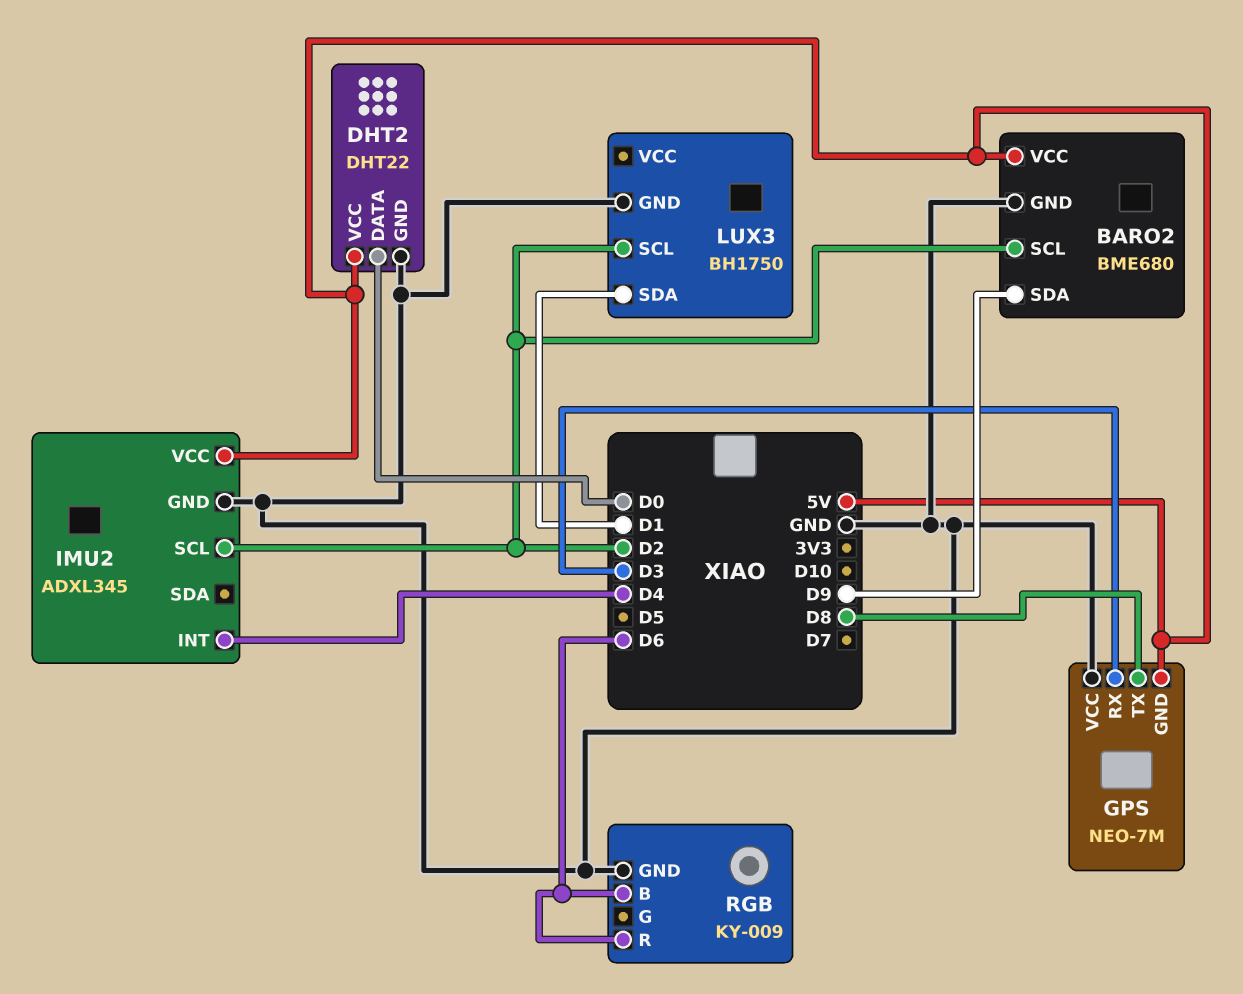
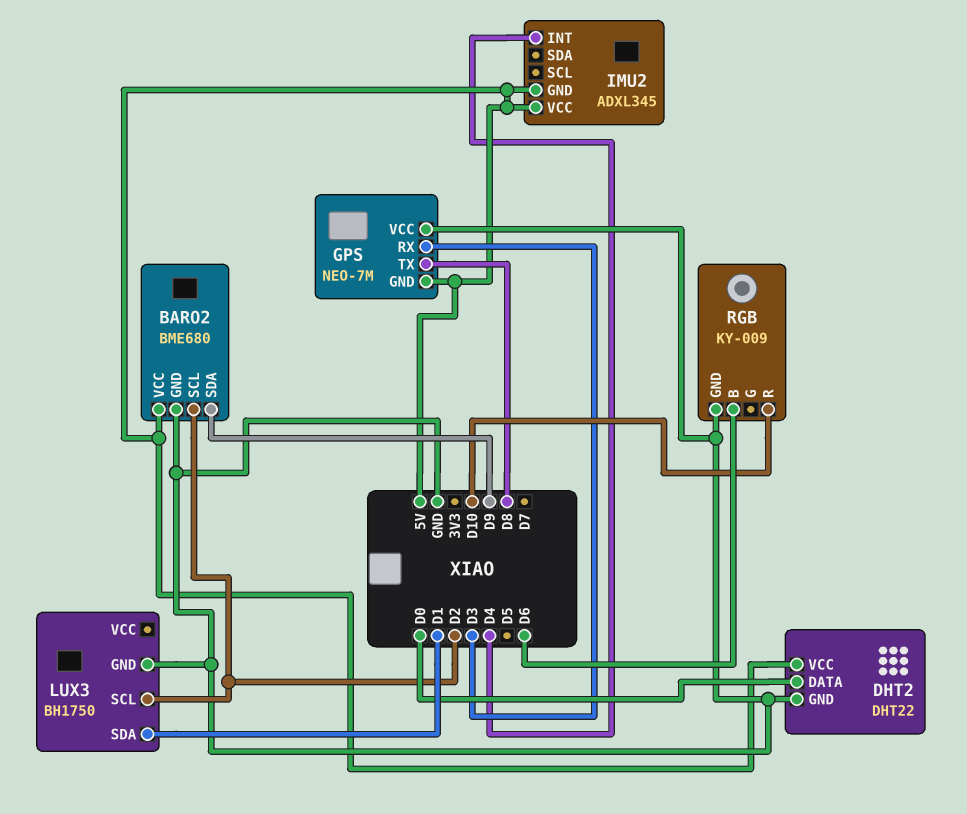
IMU2 pin GND: GND -> 5V
IMU2 pin SCL: D2 -> none
RGB pin R: D6 -> D10

